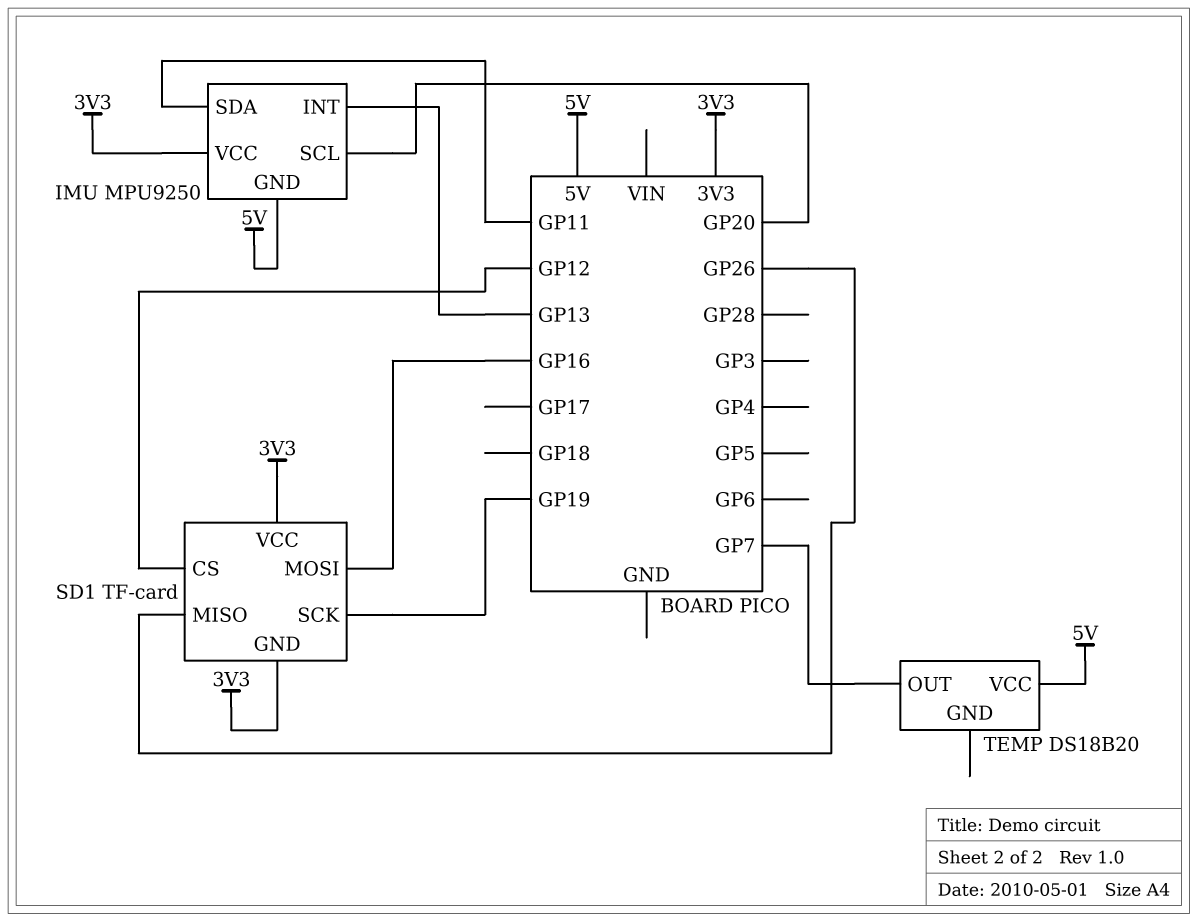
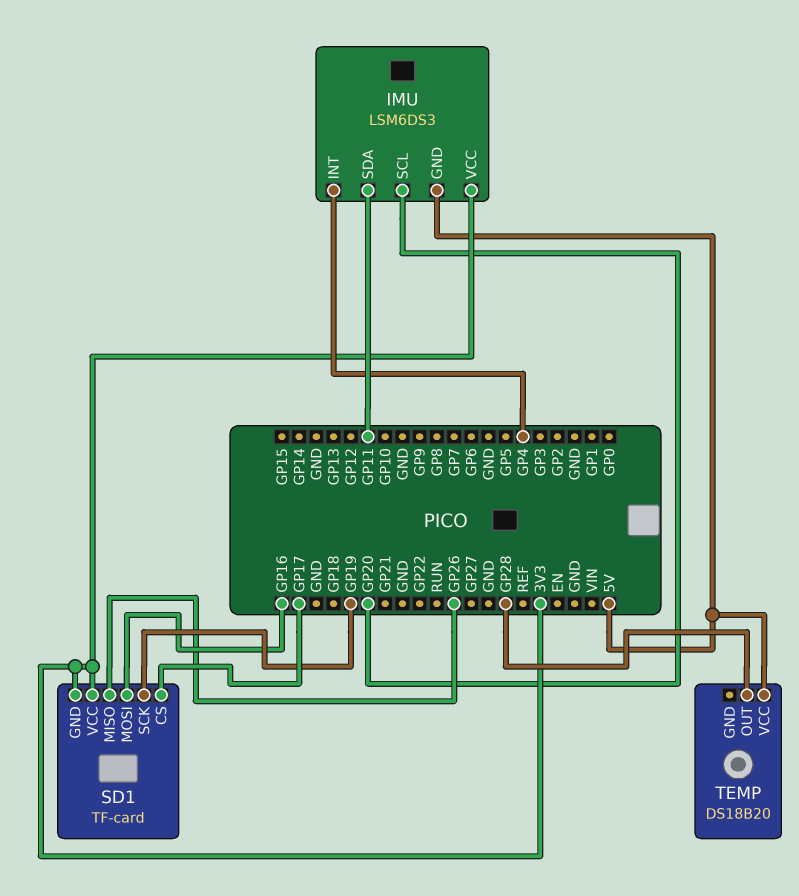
IMU: MPU9250 -> LSM6DS3
IMU pin INT: GP13 -> GP4
SD1 pin CS: GP12 -> GP17
TEMP pin OUT: GP7 -> GP28

